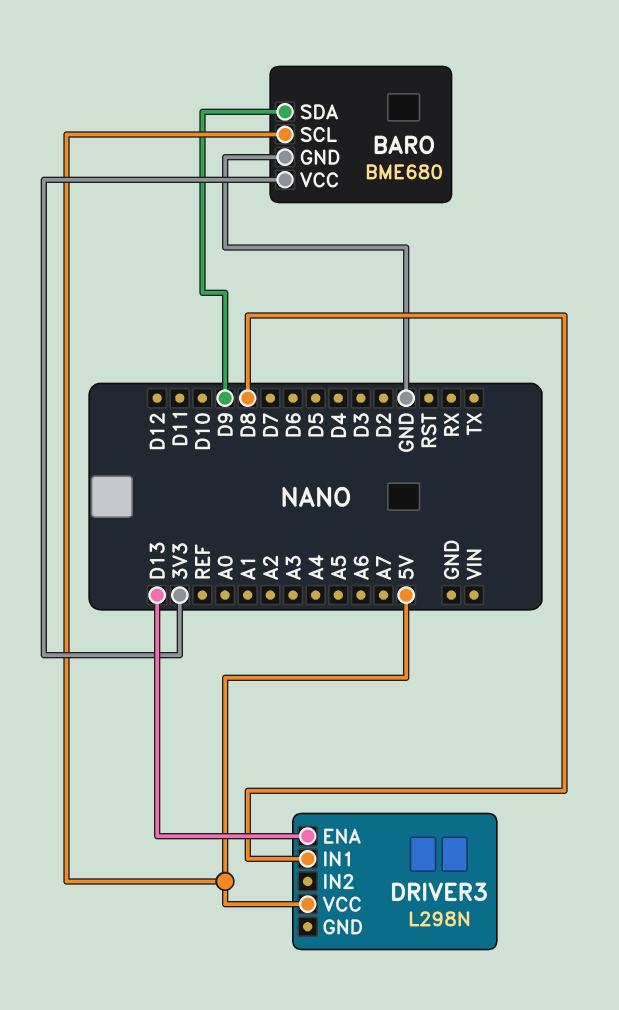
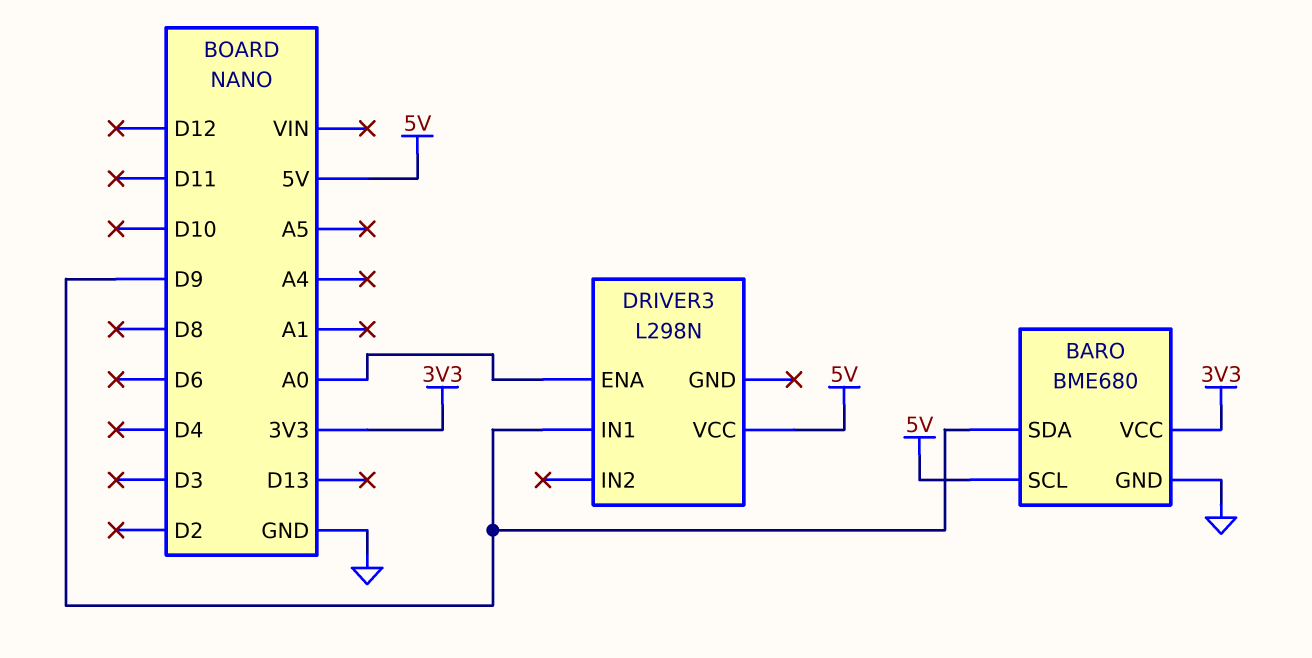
DRIVER3 pin ENA: D13 -> A0
DRIVER3 pin IN1: D8 -> D9

